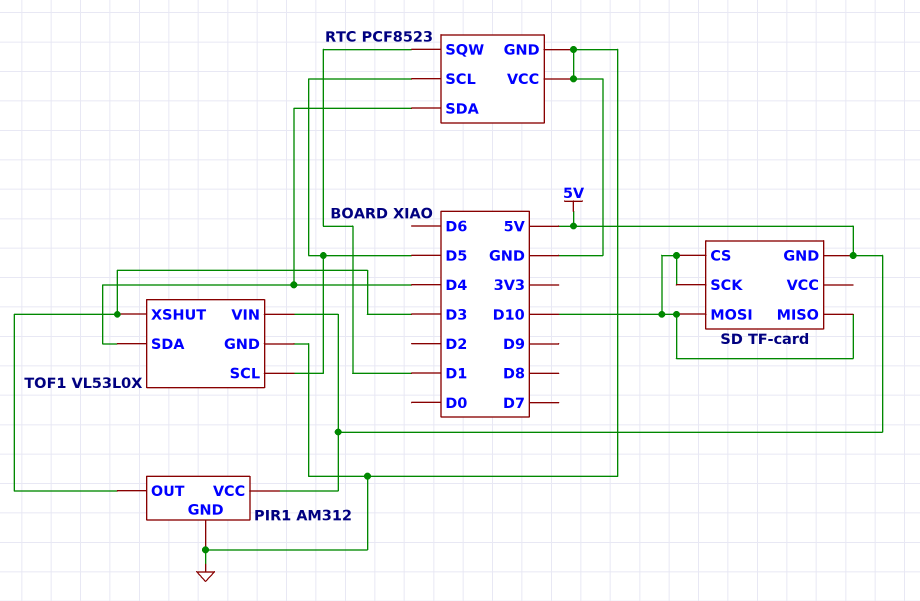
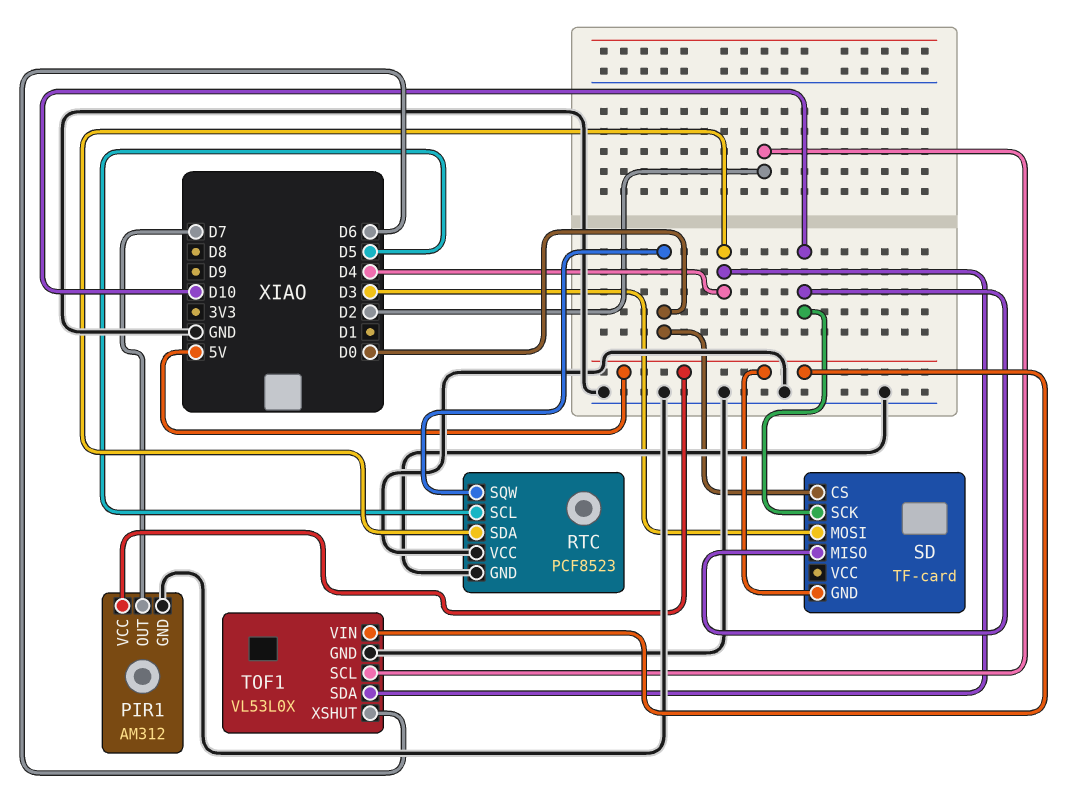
PIR1 pin OUT: D3 -> D7
RTC pin SQW: D1 -> D0
SD pin CS: D10 -> D0
SD pin MOSI: D10 -> D3
TOF1 pin SCL: D5 -> D2
TOF1 pin XSHUT: D3 -> D6

